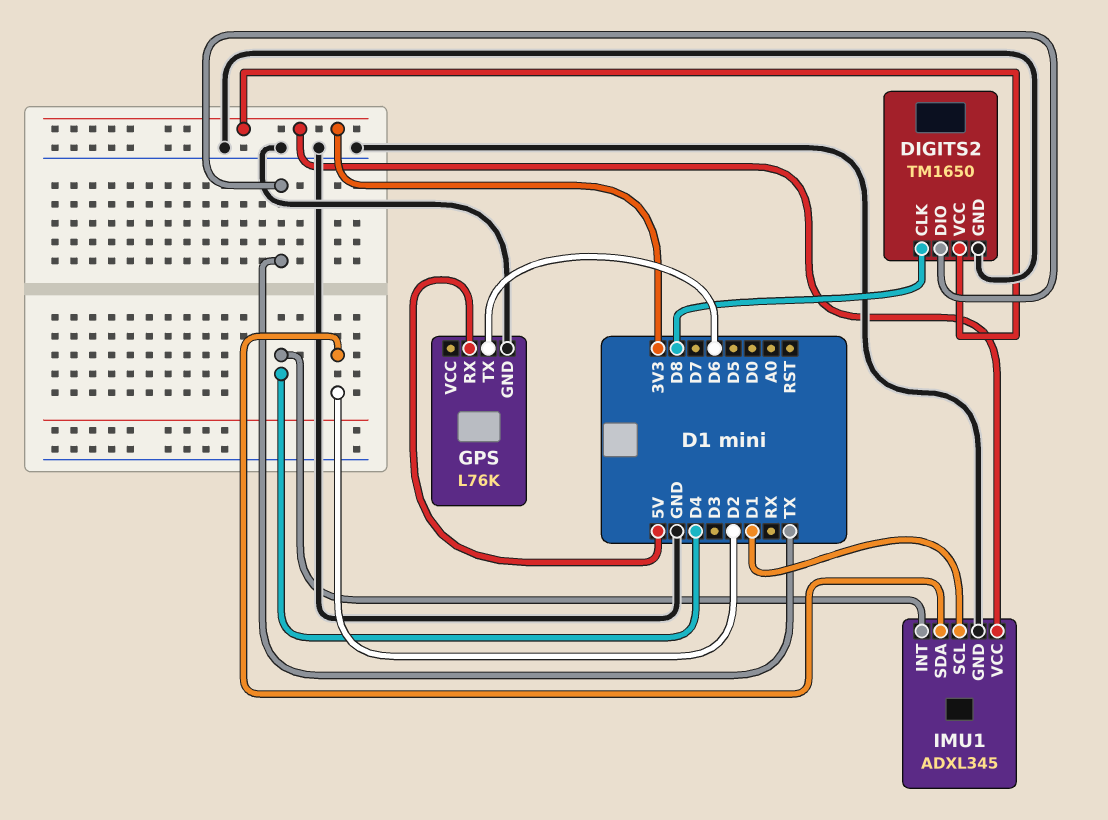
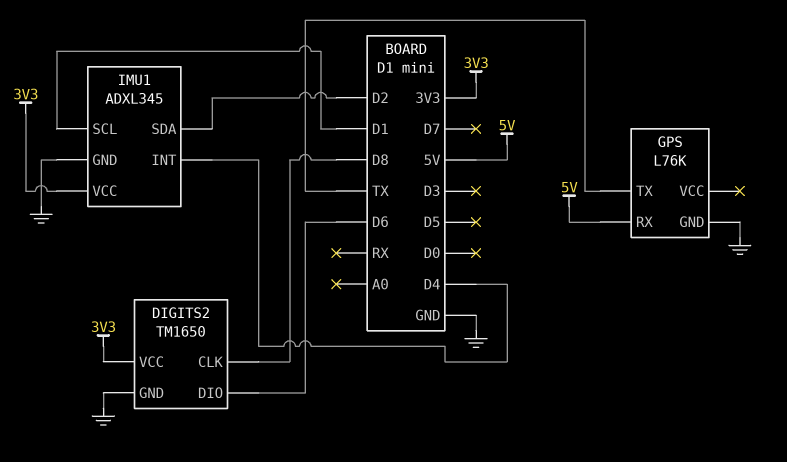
DIGITS2 pin DIO: TX -> D6
GPS pin TX: D6 -> TX

